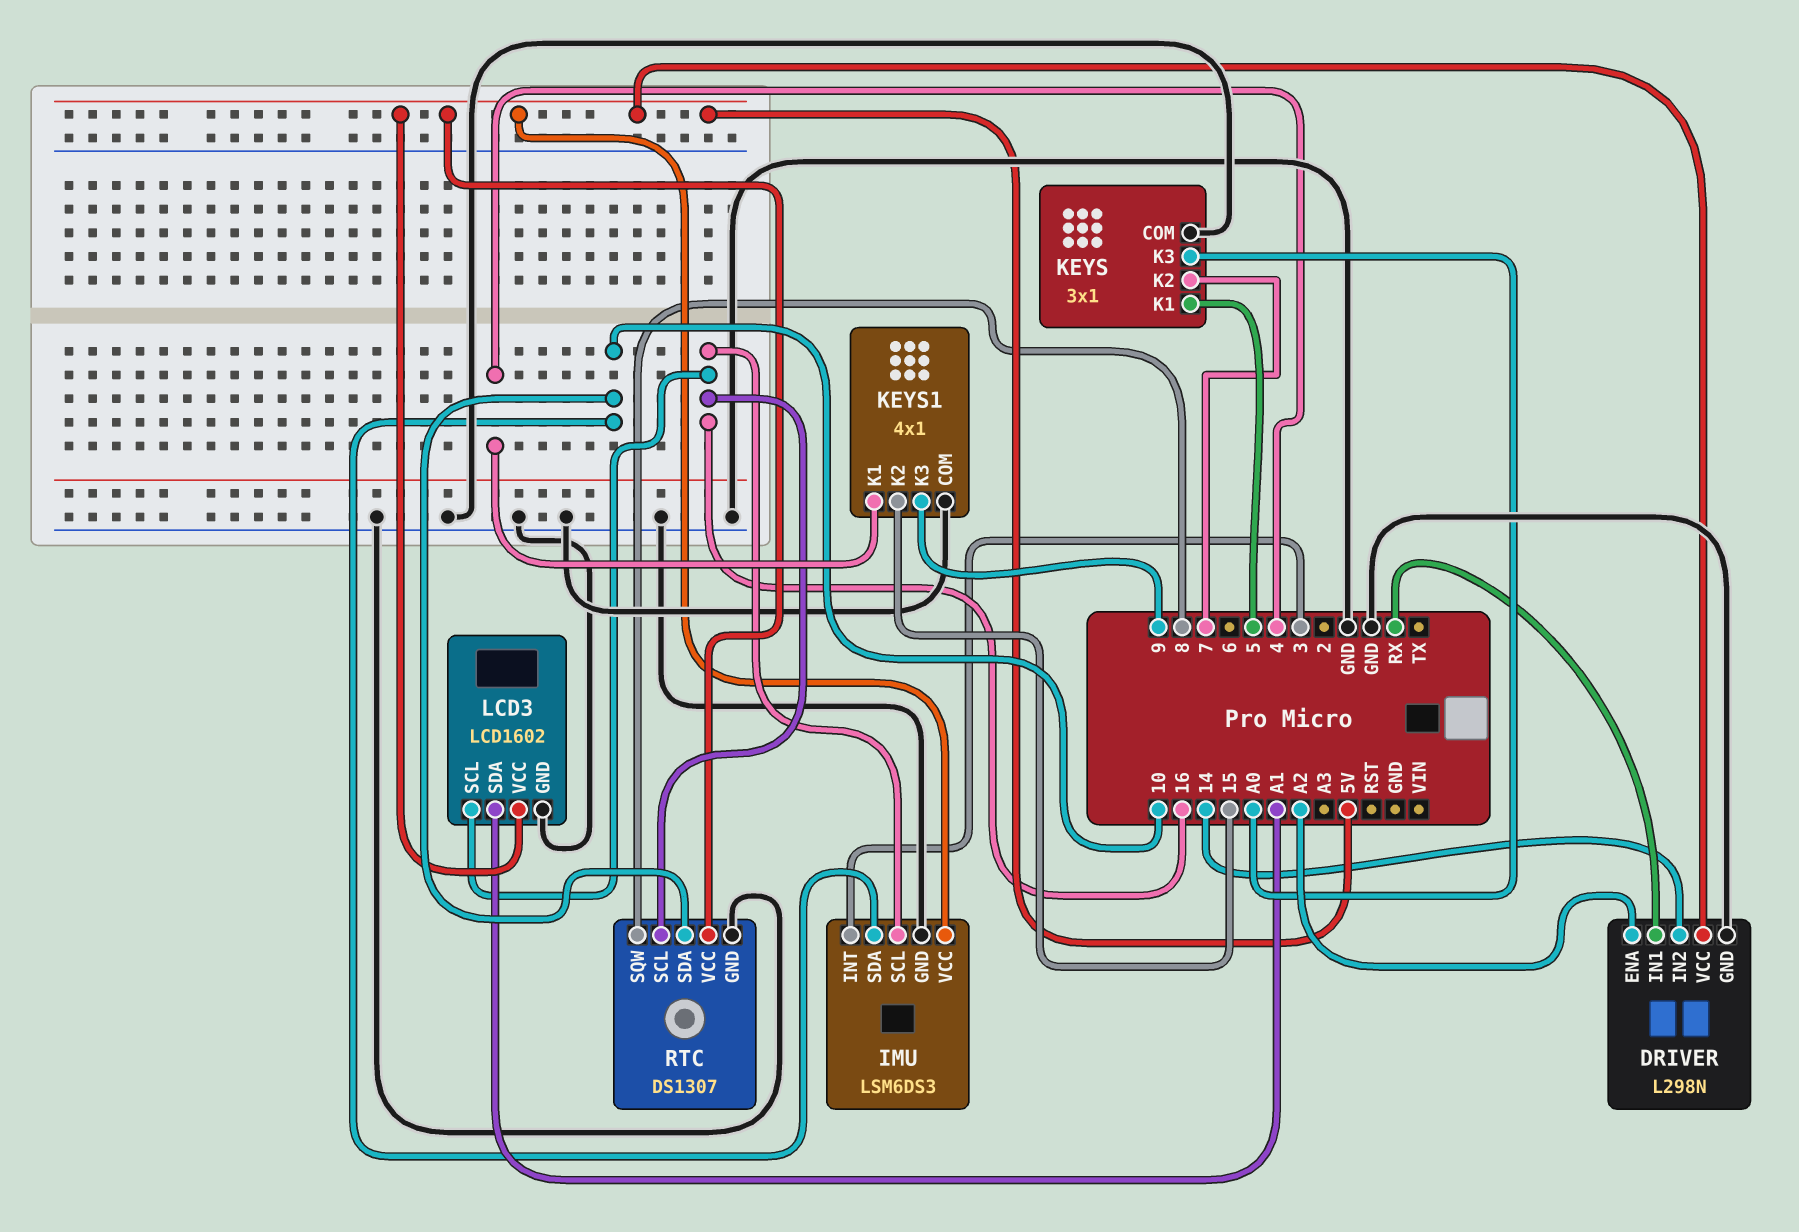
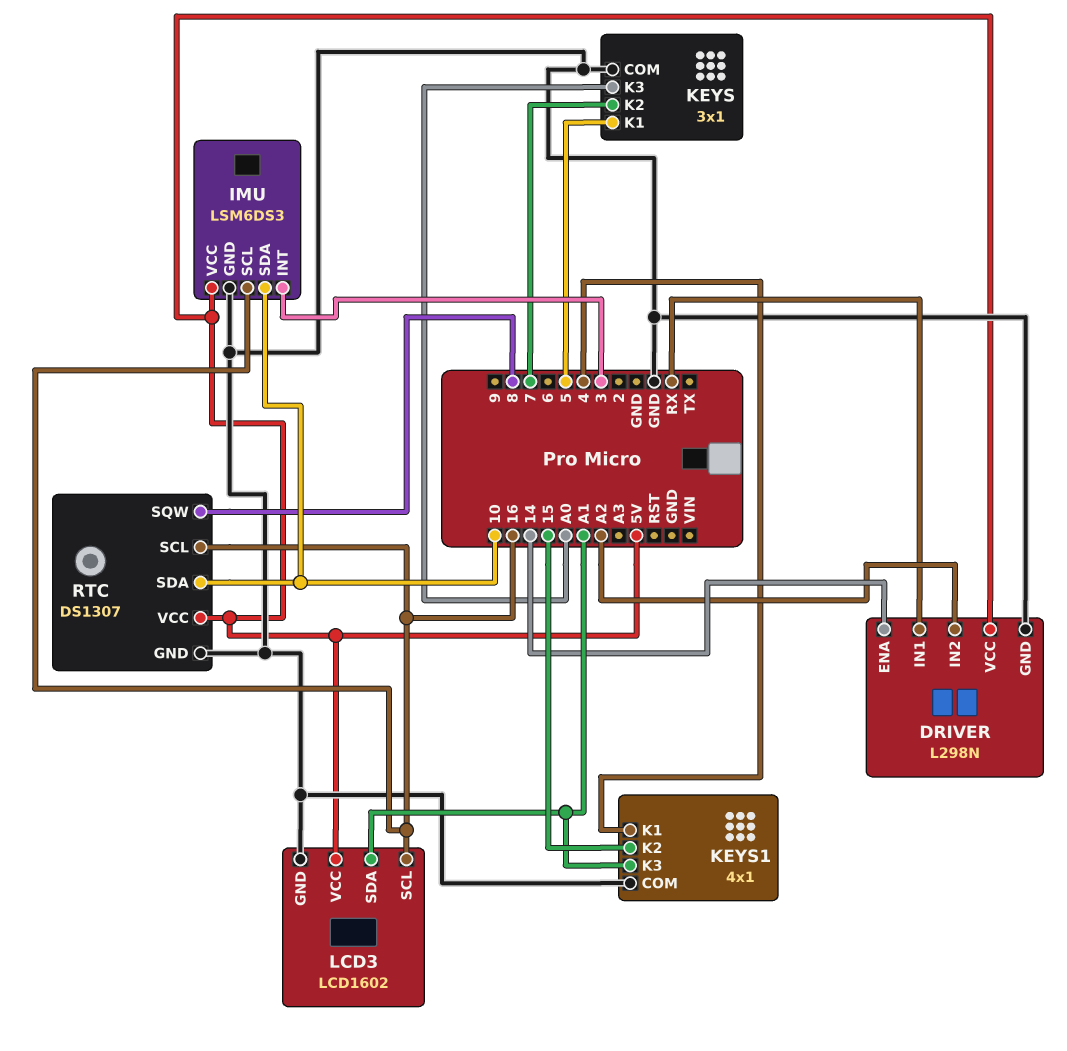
DRIVER pin ENA: A2 -> 14
DRIVER pin IN2: 14 -> A2
KEYS1 pin K3: 9 -> A1

